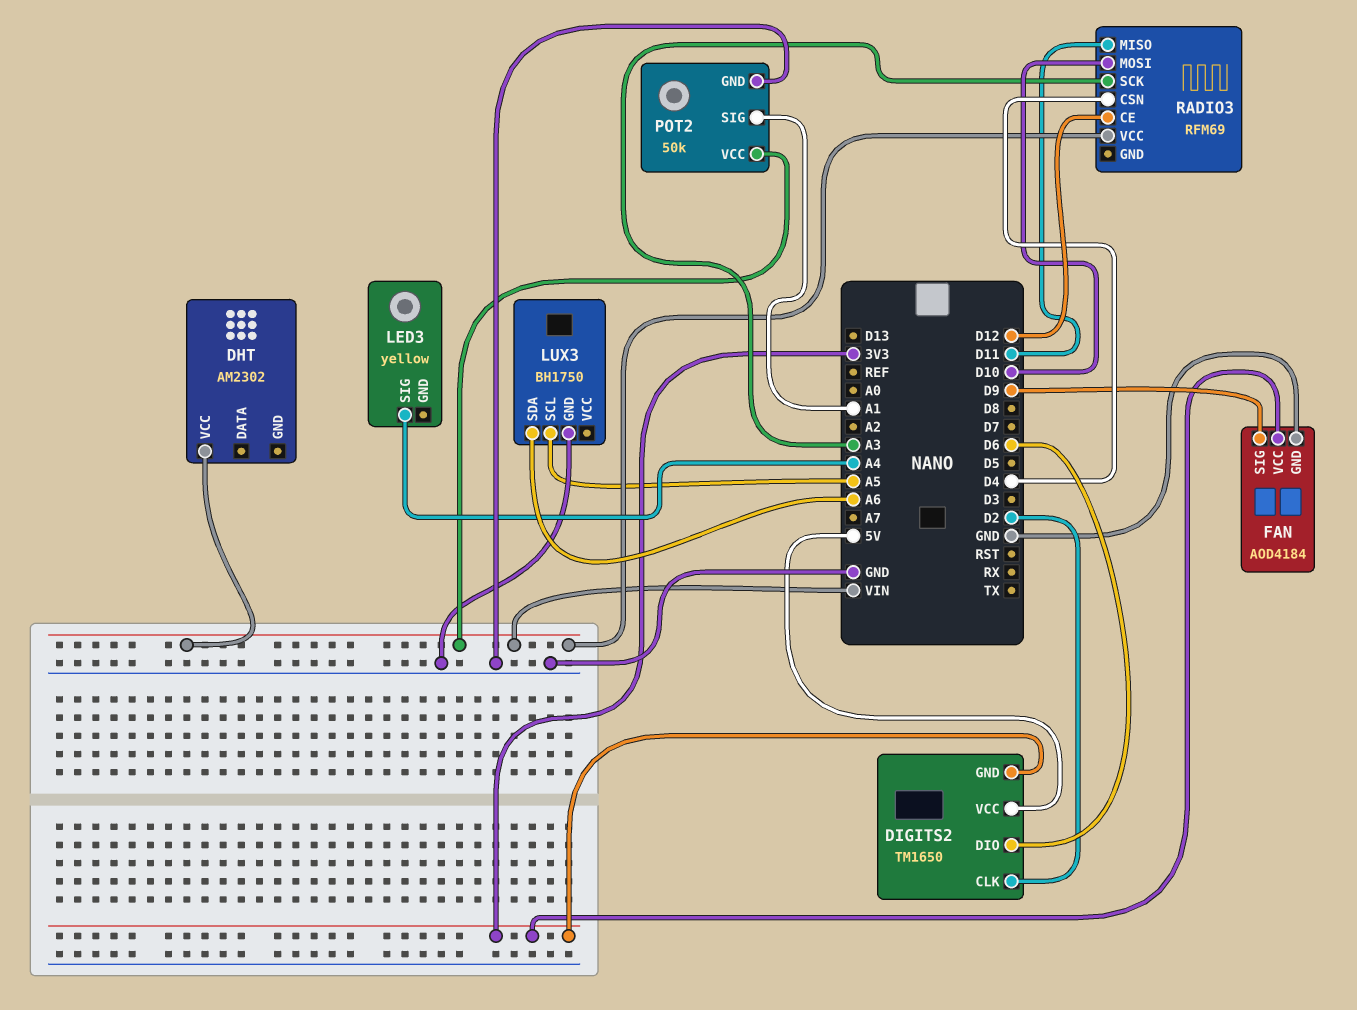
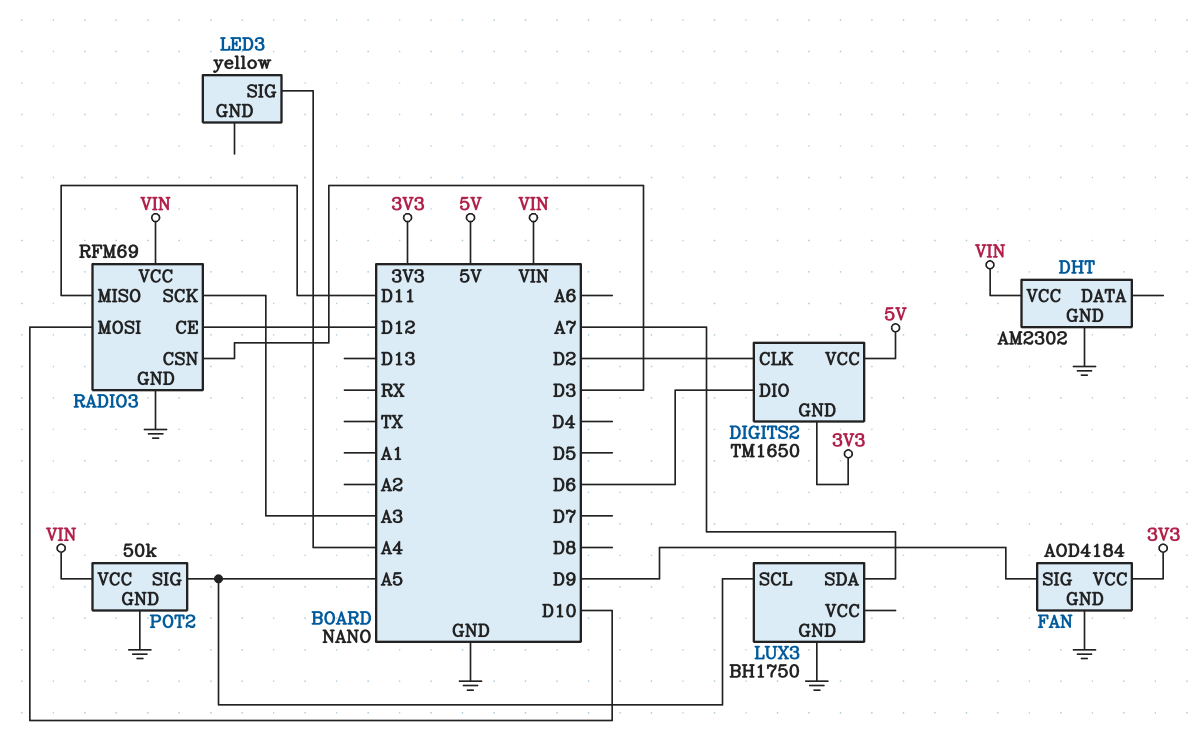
DHT pin GND: none -> GND
LUX3 pin SDA: A6 -> A7
POT2 pin SIG: A1 -> A5
RADIO3 pin CSN: D4 -> D3
RADIO3 pin GND: none -> GND

